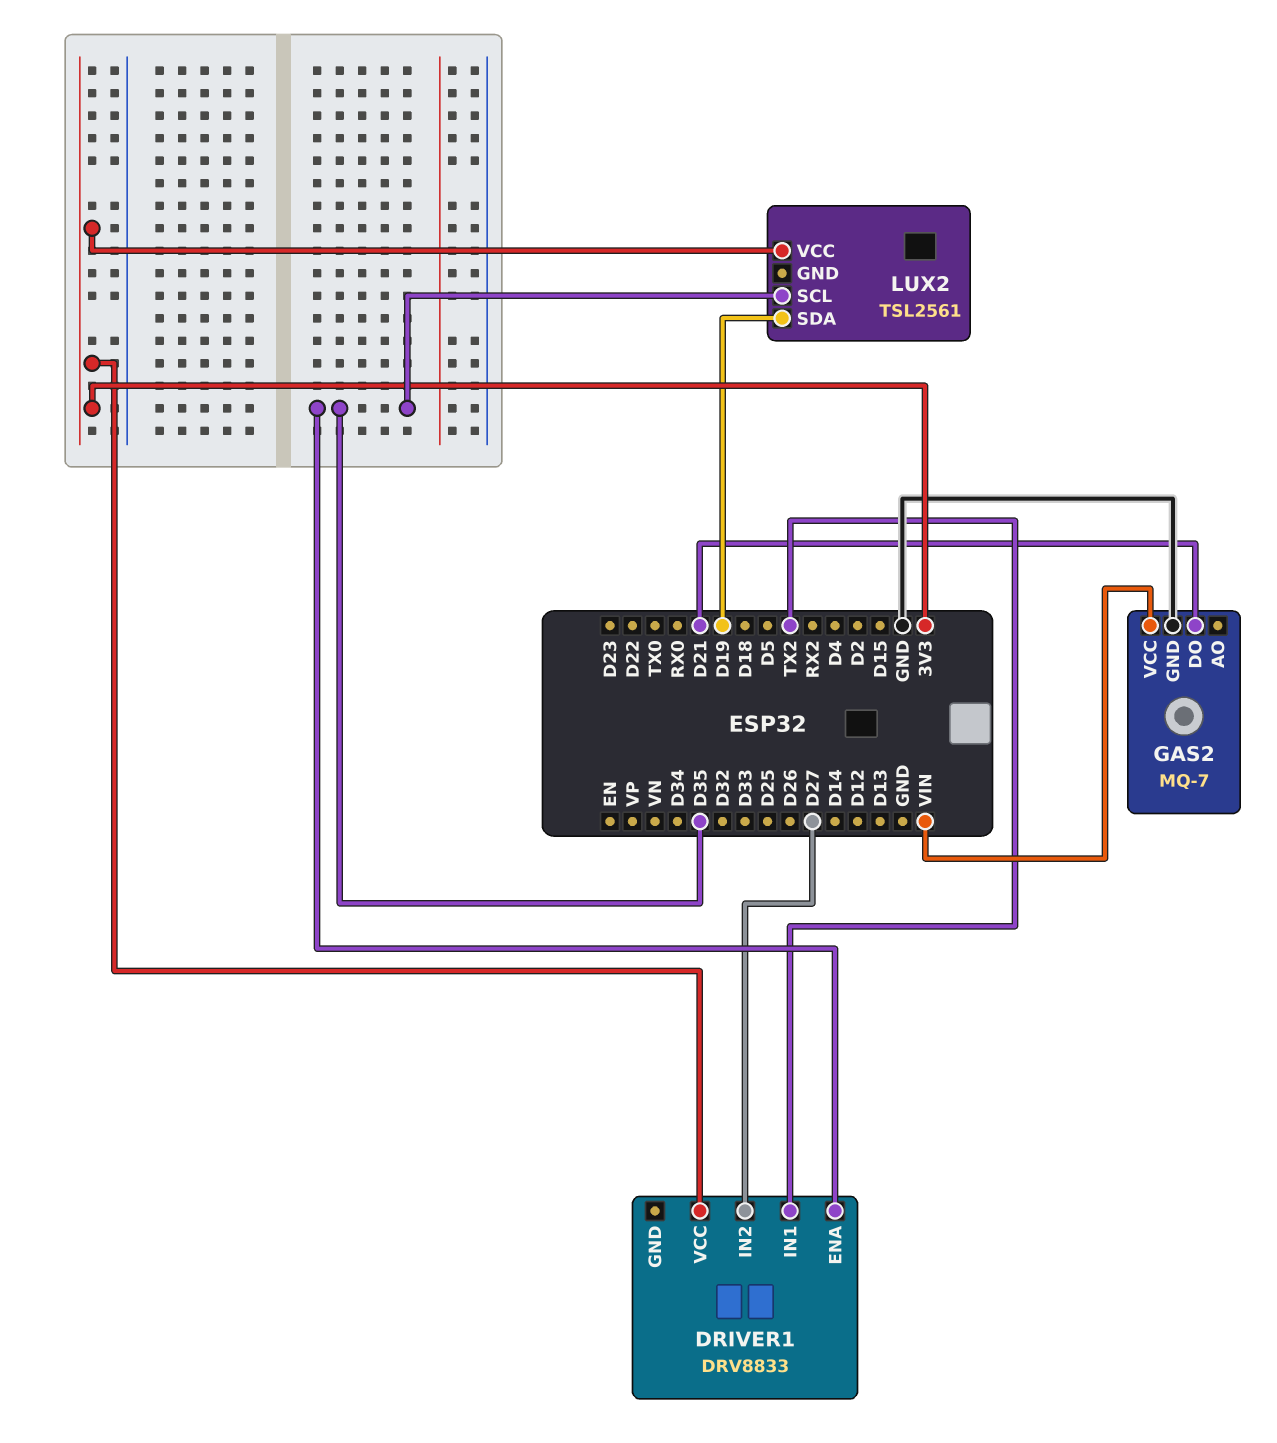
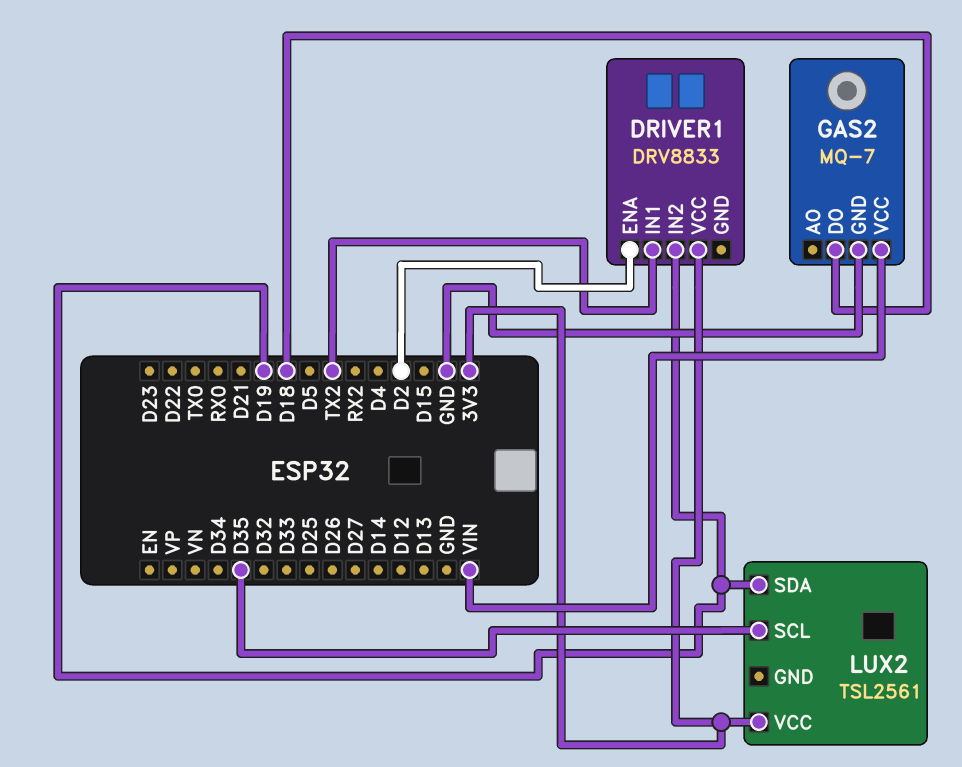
DRIVER1 pin ENA: D35 -> D2
DRIVER1 pin IN2: D27 -> D19
GAS2 pin DO: D21 -> D18

